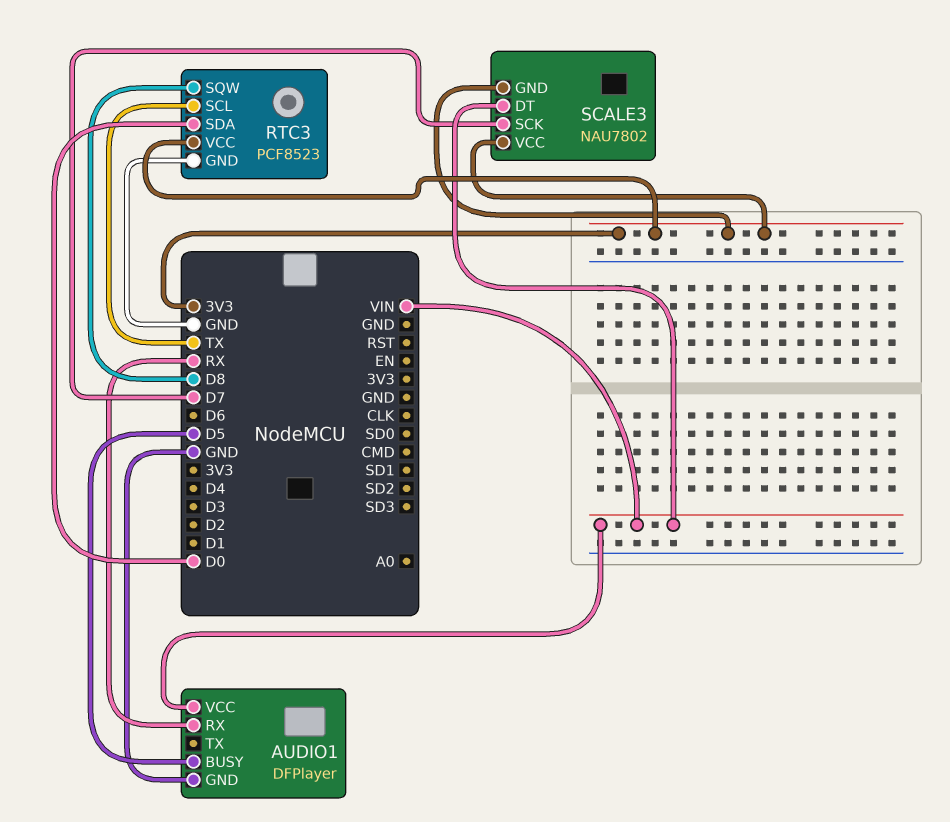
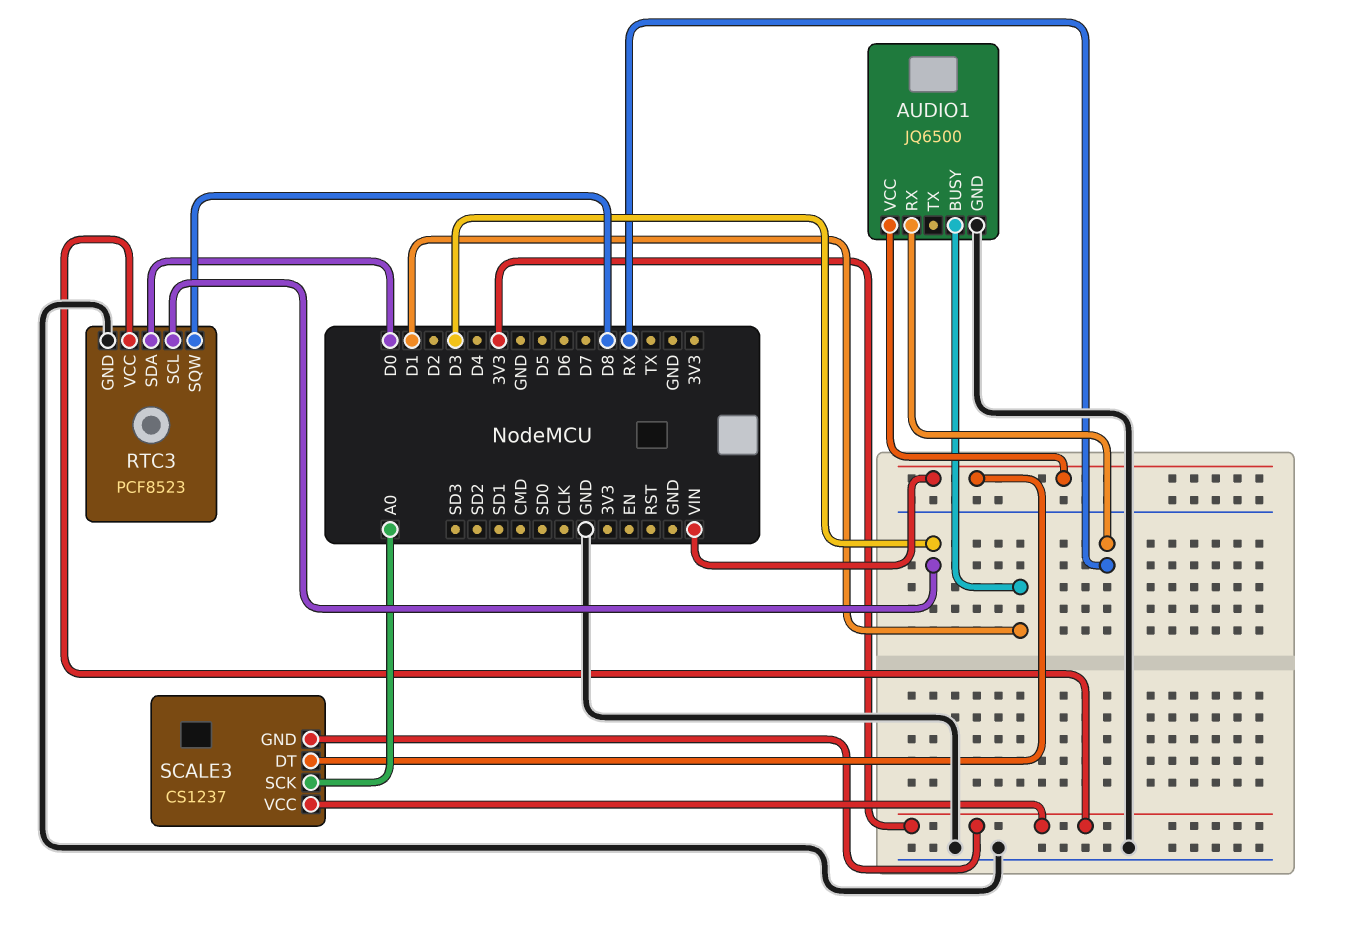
AUDIO1: DFPlayer -> JQ6500
AUDIO1 pin BUSY: D5 -> D1
RTC3 pin SCL: TX -> D3
SCALE3: NAU7802 -> CS1237
SCALE3 pin SCK: D7 -> A0

